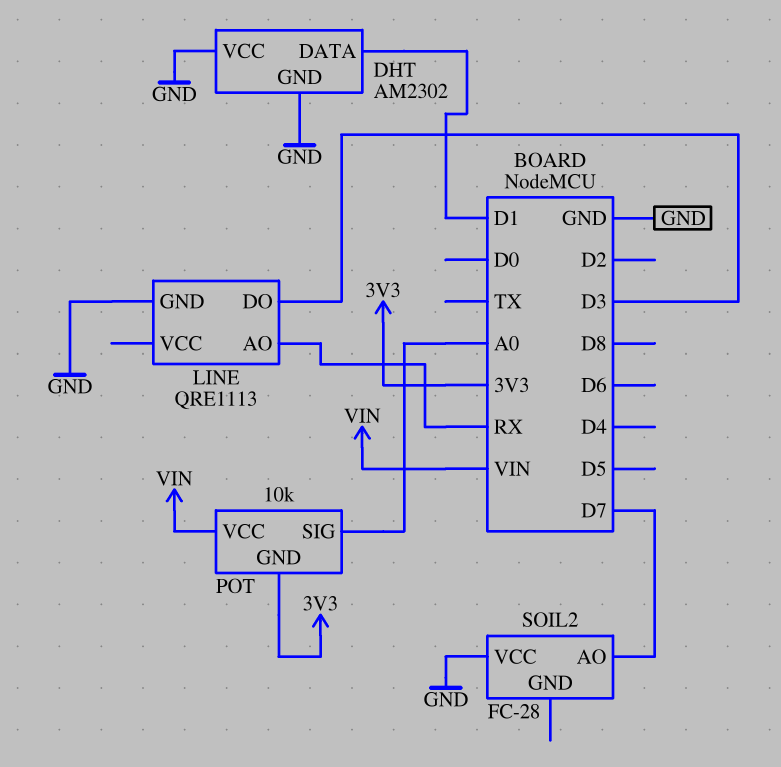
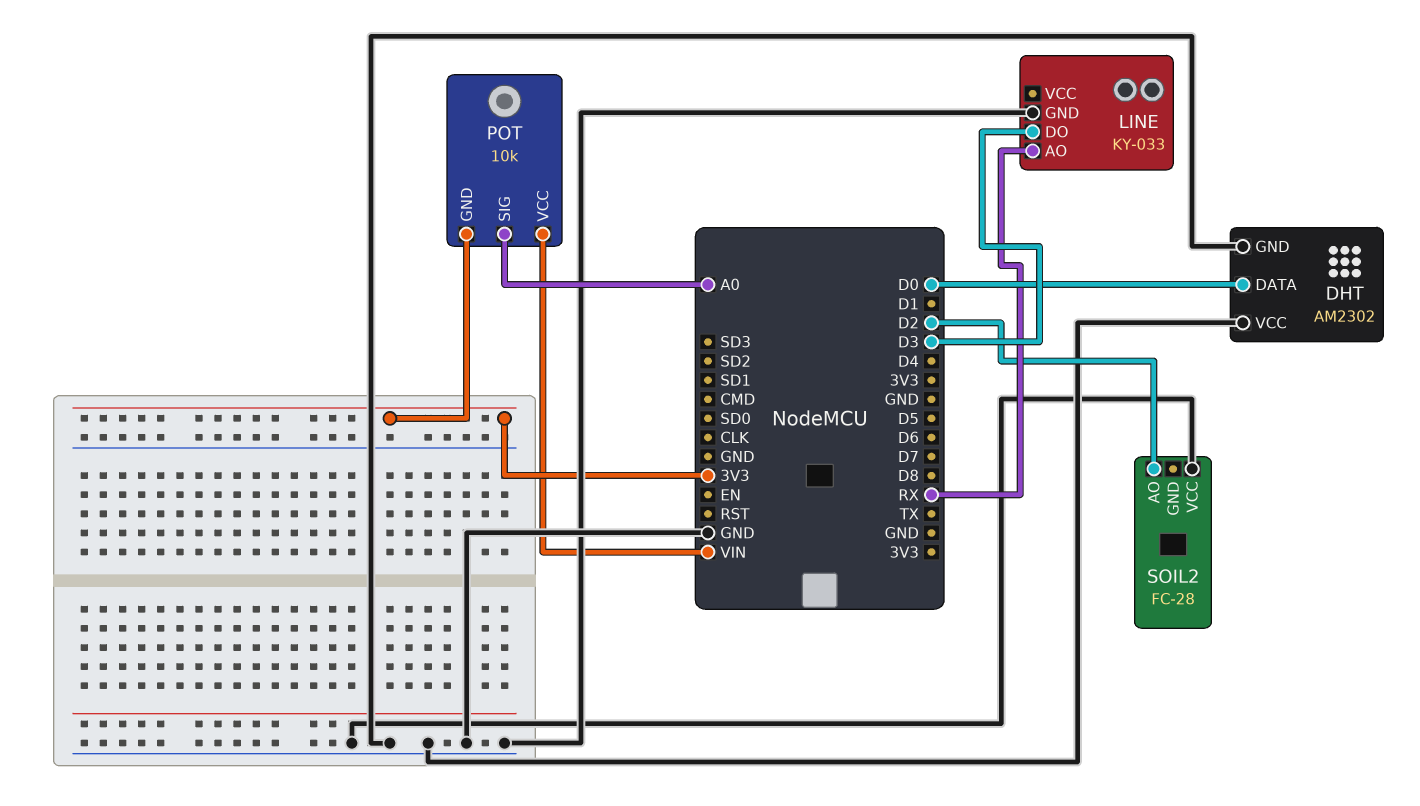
DHT pin DATA: D1 -> D0
LINE: QRE1113 -> KY-033
SOIL2 pin AO: D7 -> D2

